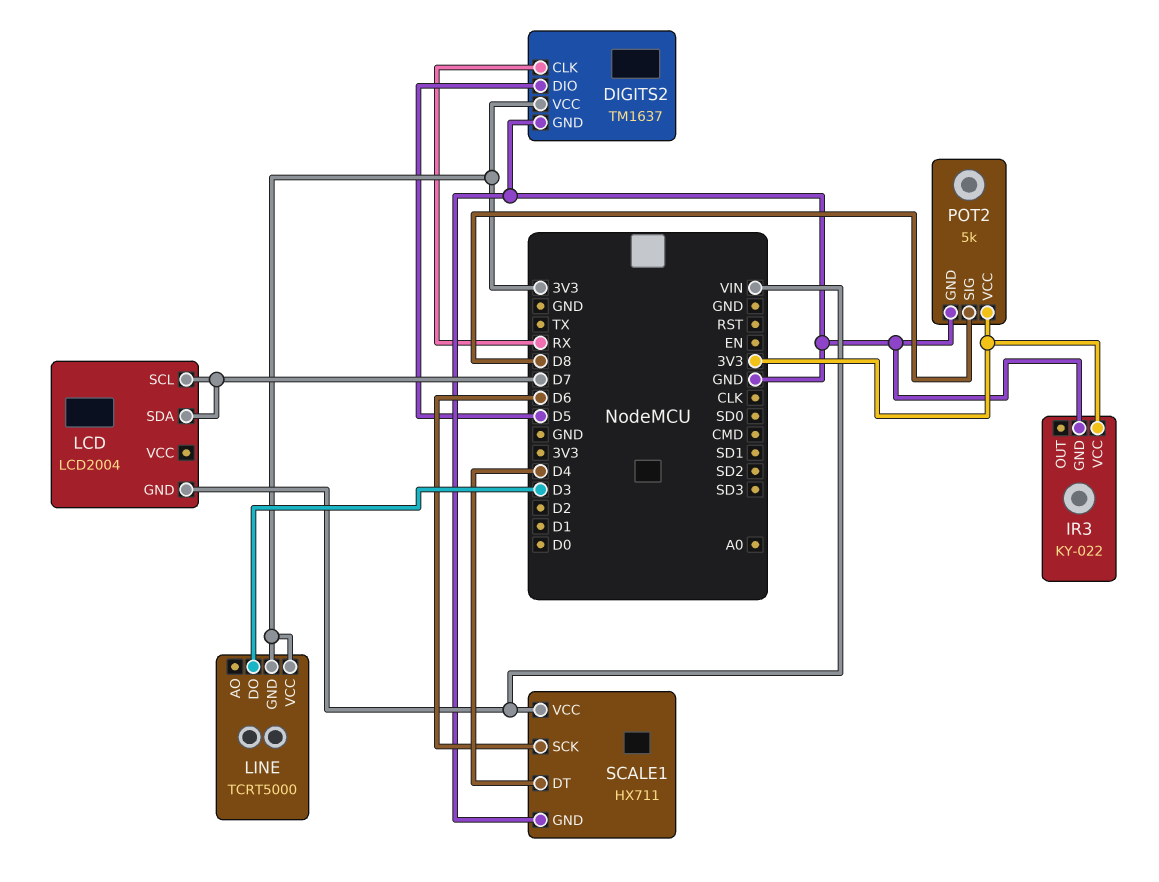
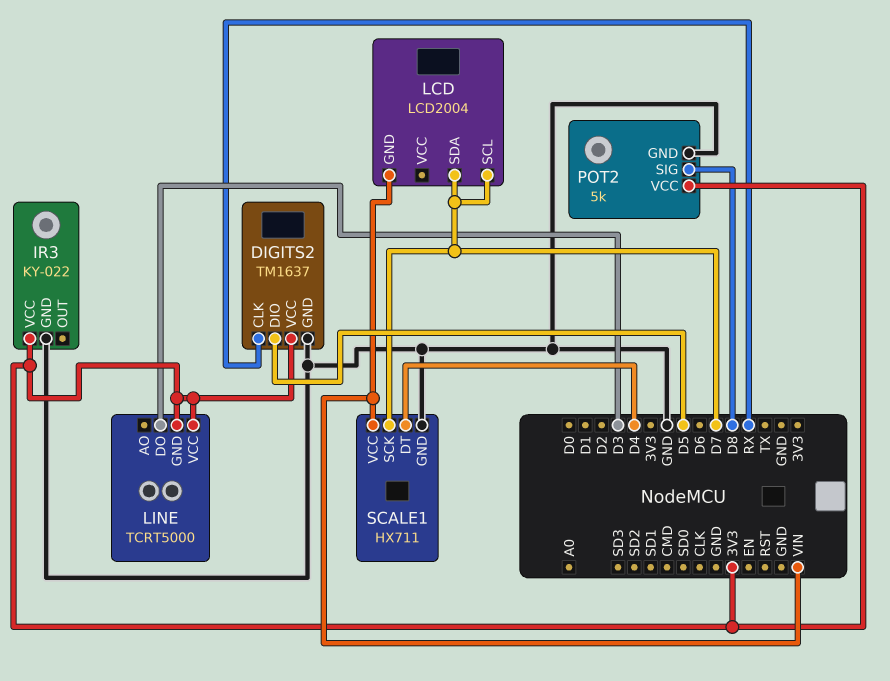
SCALE1 pin SCK: D6 -> D7

